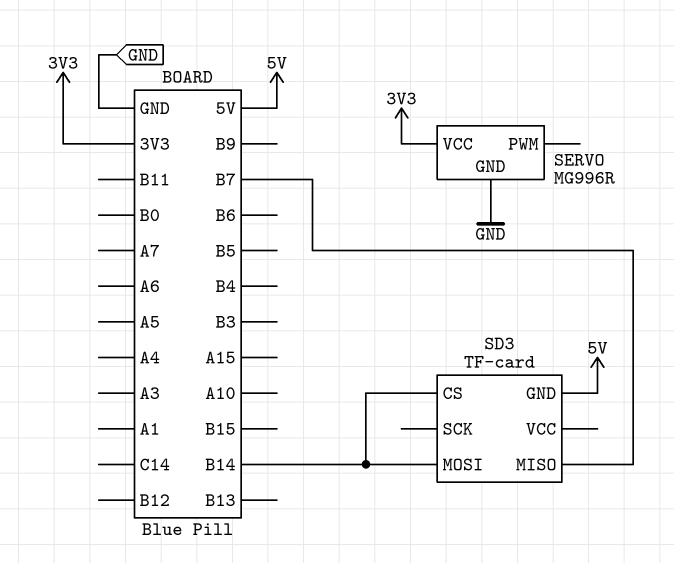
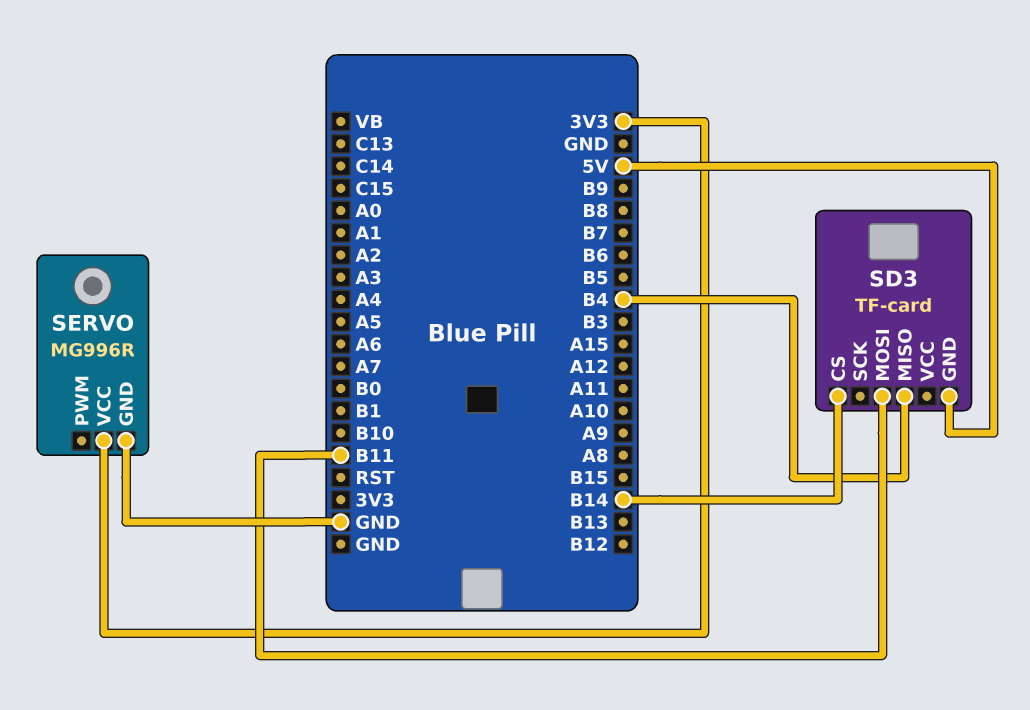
SD3 pin MISO: B7 -> B4
SD3 pin MOSI: B14 -> B11

